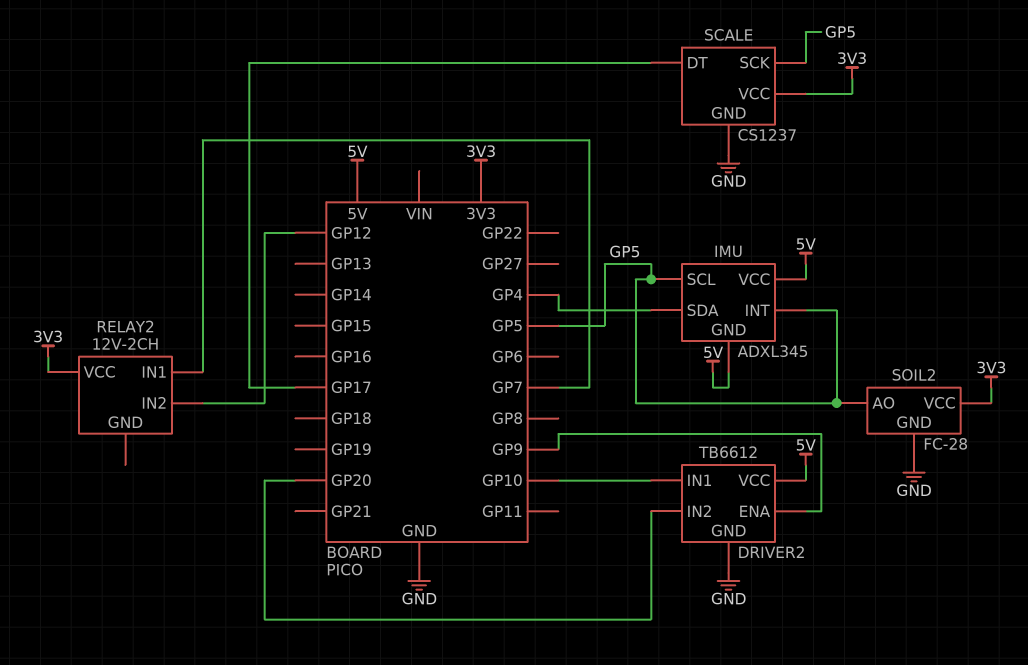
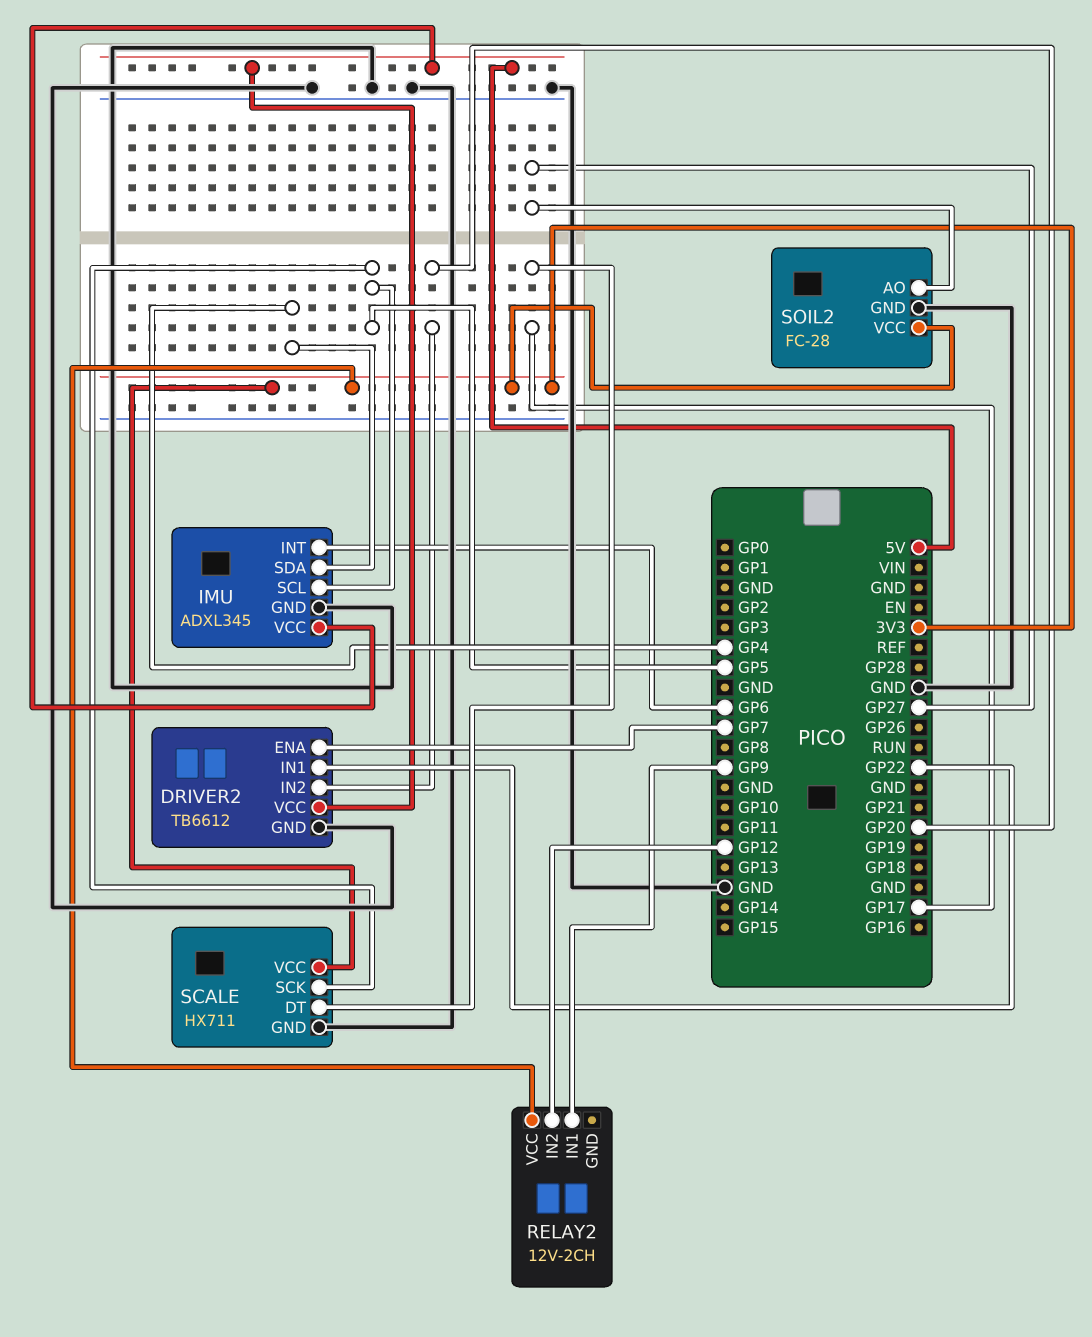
DRIVER2 pin ENA: GP9 -> GP7
DRIVER2 pin IN1: GP10 -> GP22
IMU pin GND: 5V -> GND
IMU pin INT: GP5 -> GP6
RELAY2 pin IN1: GP7 -> GP9
SCALE: CS1237 -> HX711
SOIL2 pin AO: GP5 -> GP27

